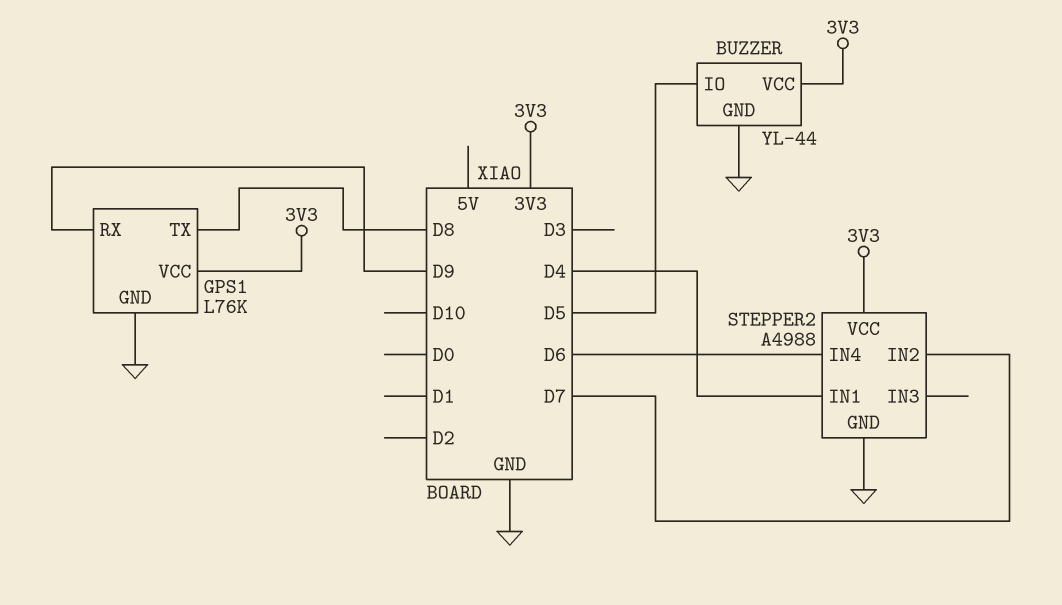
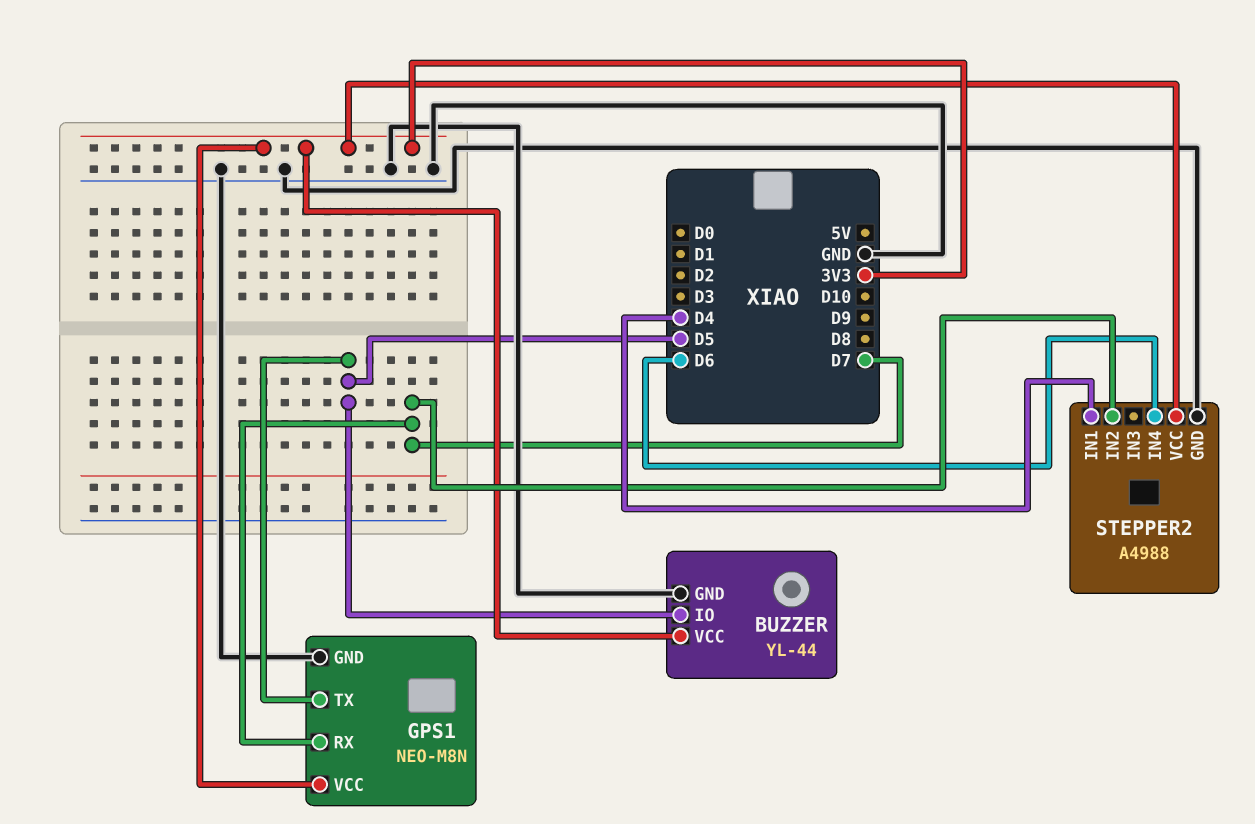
GPS1: L76K -> NEO-M8N
GPS1 pin RX: D9 -> D7
GPS1 pin TX: D8 -> D5

